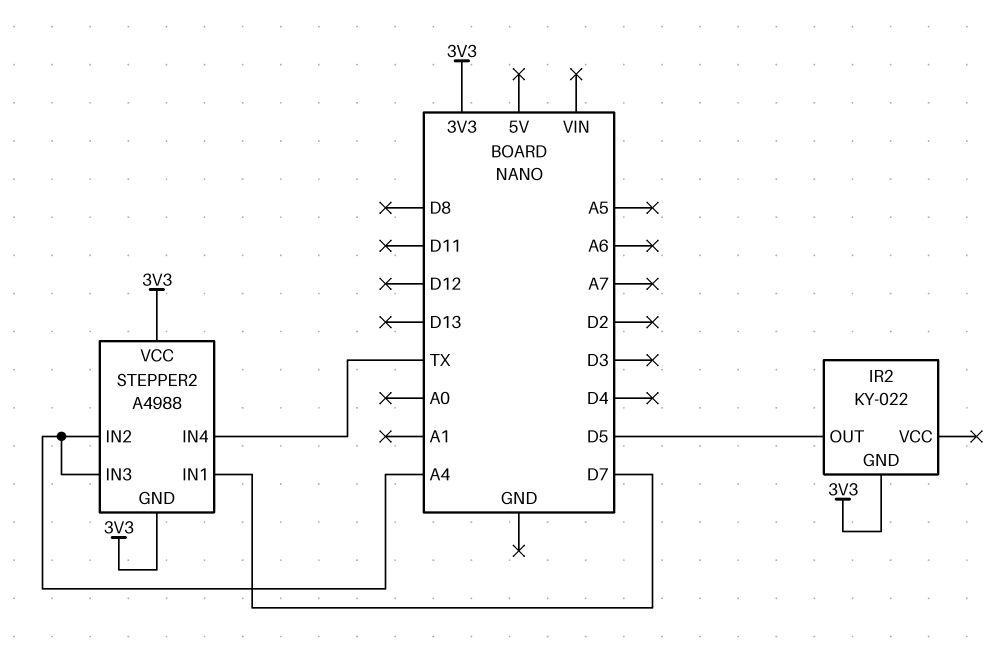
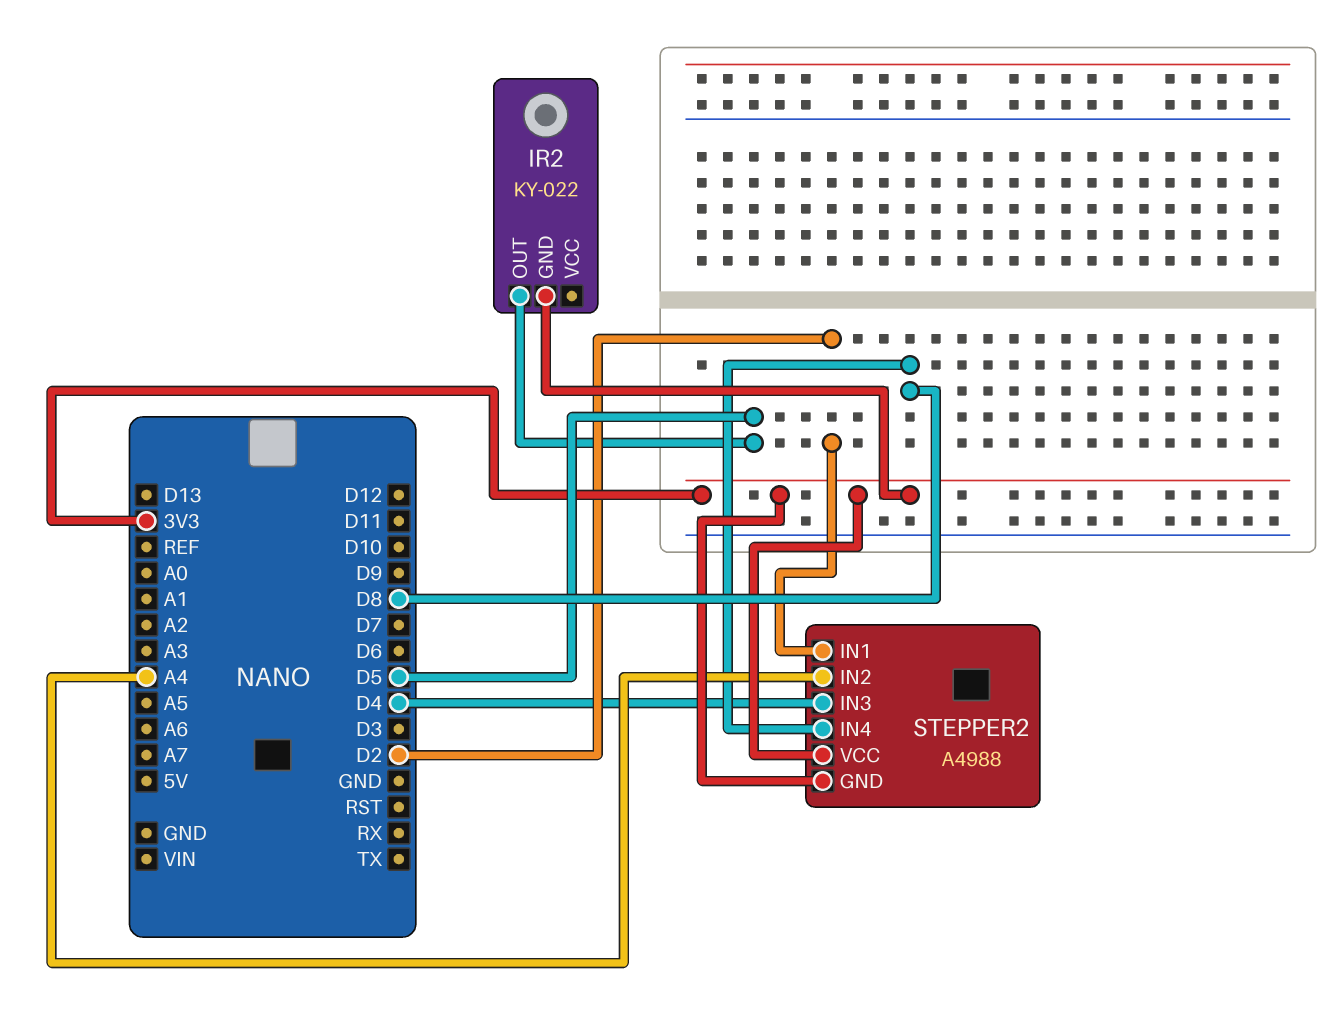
STEPPER2 pin IN1: D7 -> D2
STEPPER2 pin IN3: A4 -> D4
STEPPER2 pin IN4: TX -> D8

